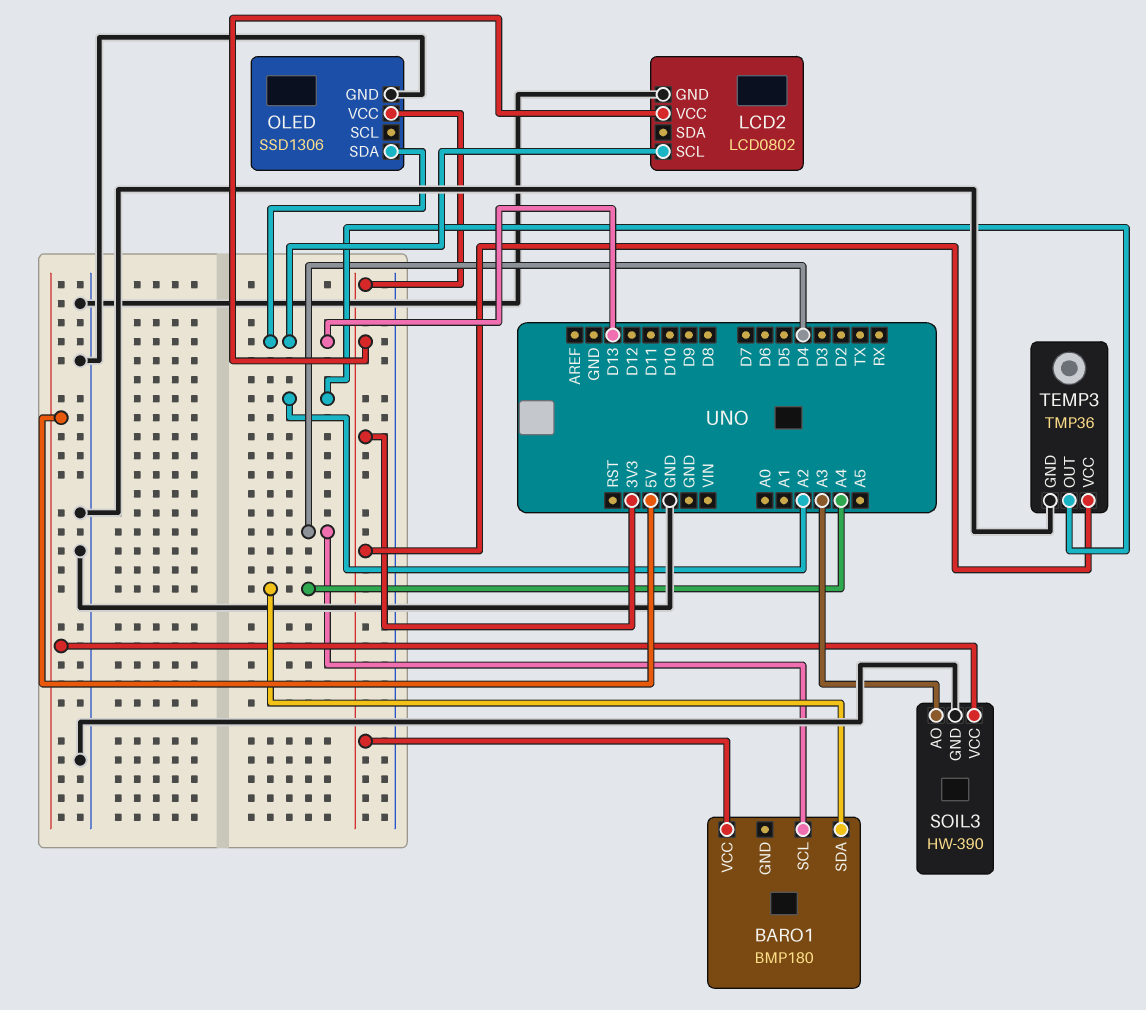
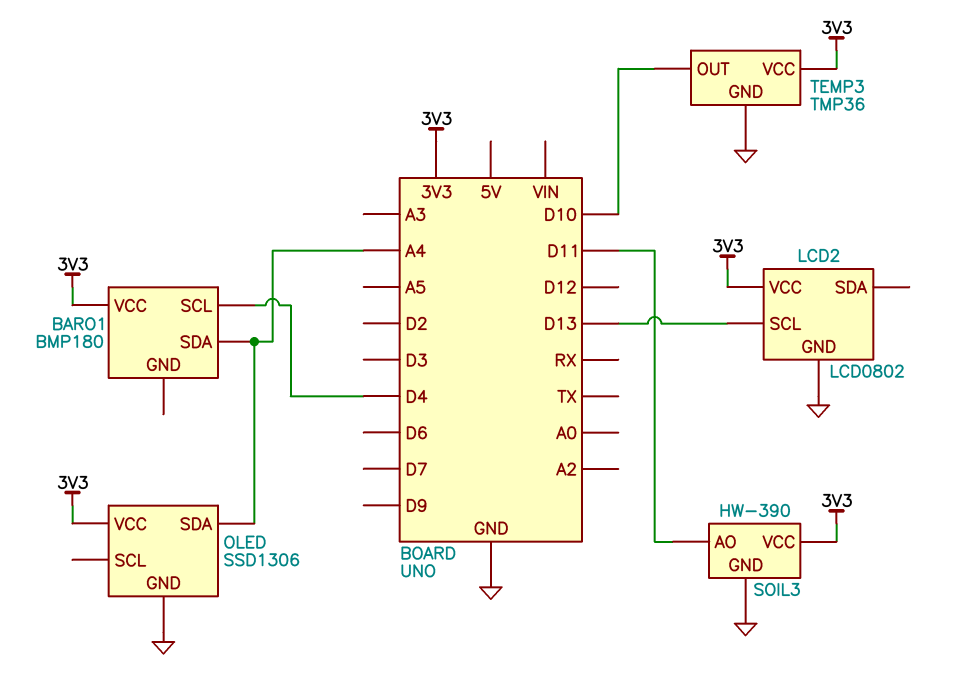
OLED pin SDA: D13 -> A4
SOIL3 pin AO: A3 -> D11
SOIL3 pin VCC: 5V -> 3V3
TEMP3 pin OUT: A2 -> D10

